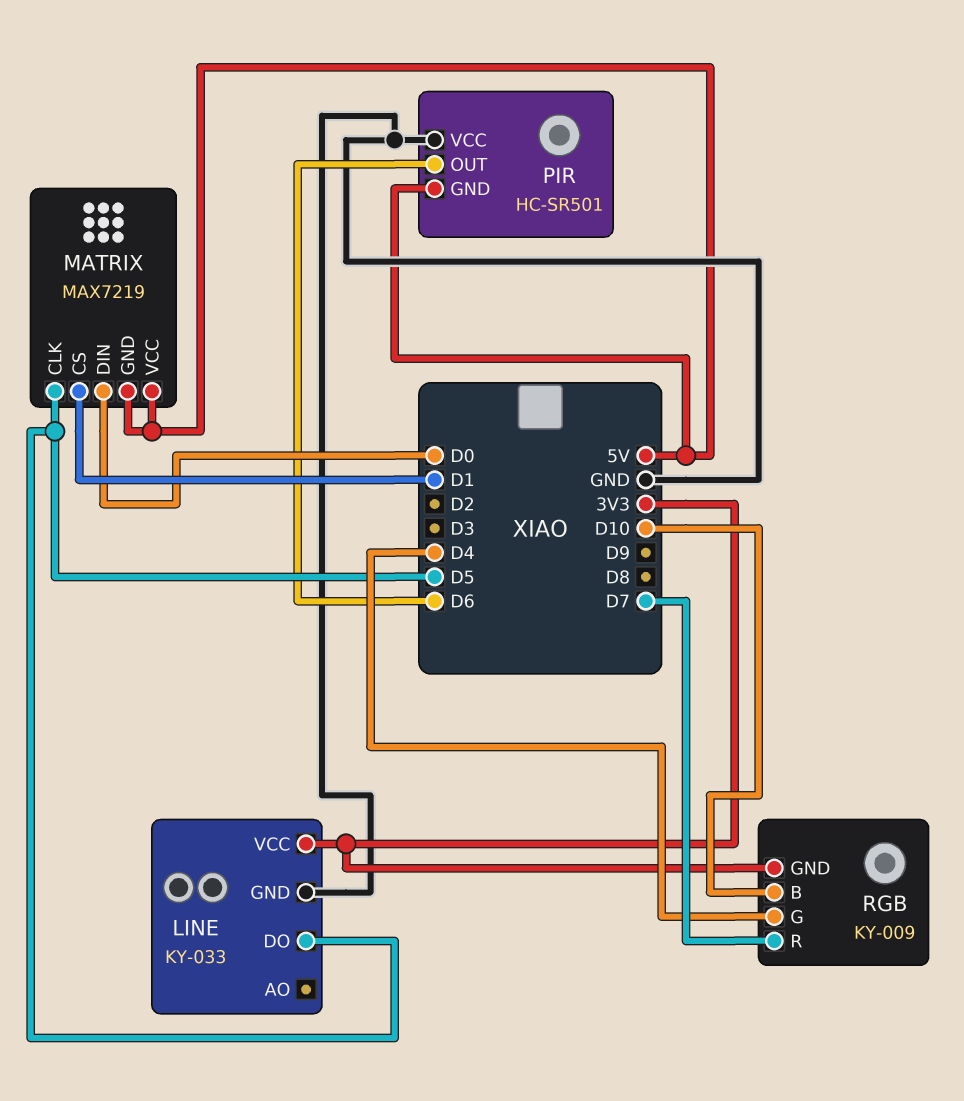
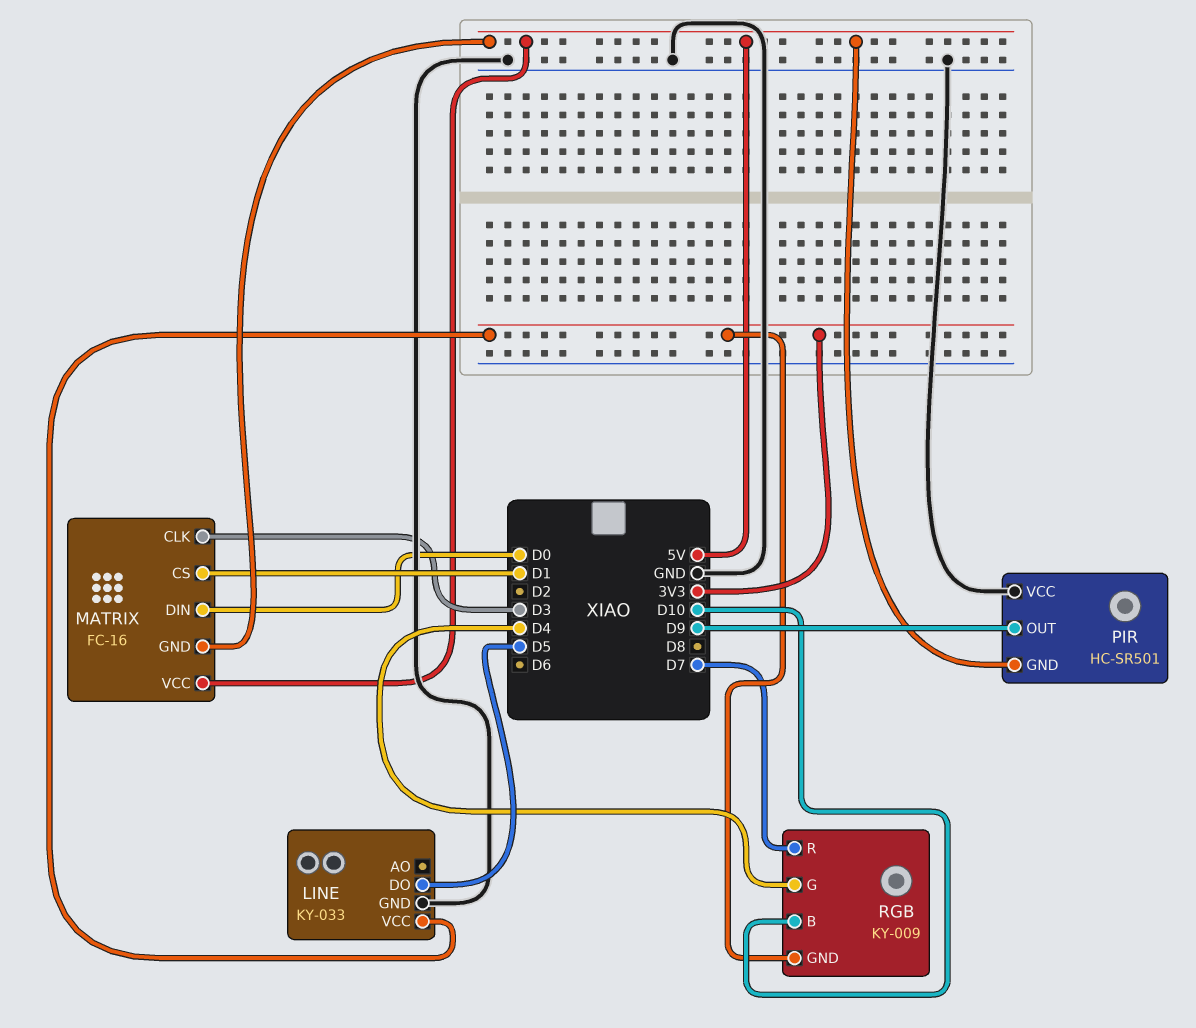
MATRIX: MAX7219 -> FC-16
MATRIX pin CLK: D5 -> D3
PIR pin OUT: D6 -> D9

